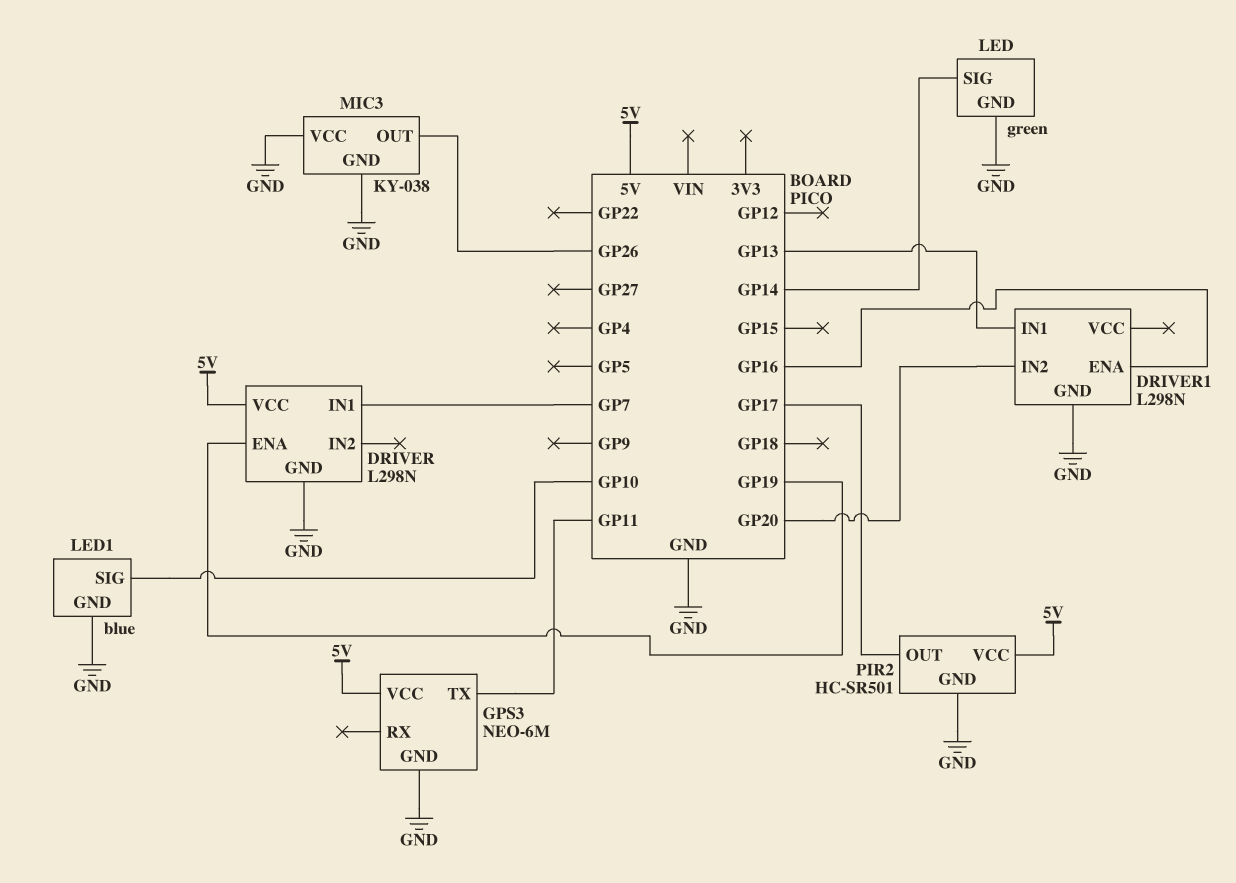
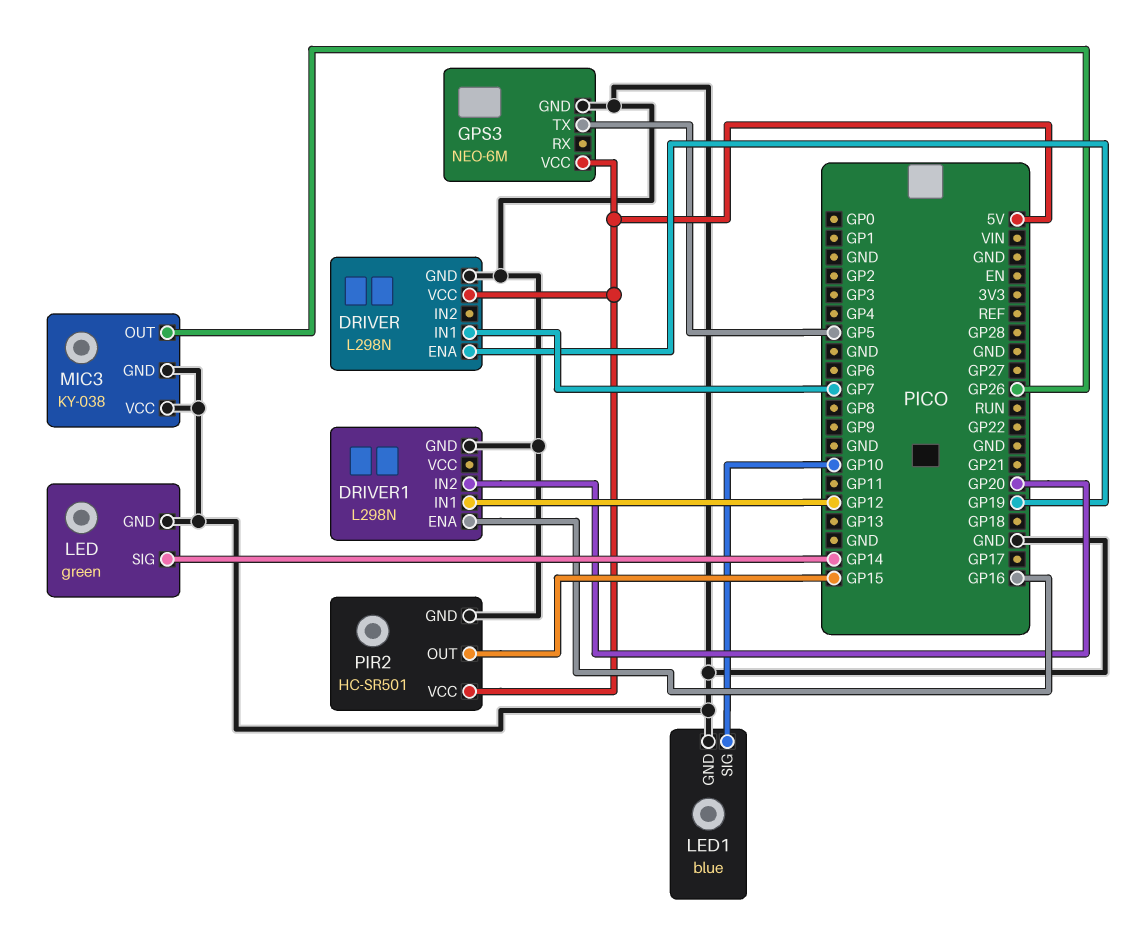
DRIVER1 pin IN1: GP13 -> GP12
GPS3 pin TX: GP11 -> GP5
PIR2 pin OUT: GP17 -> GP15

